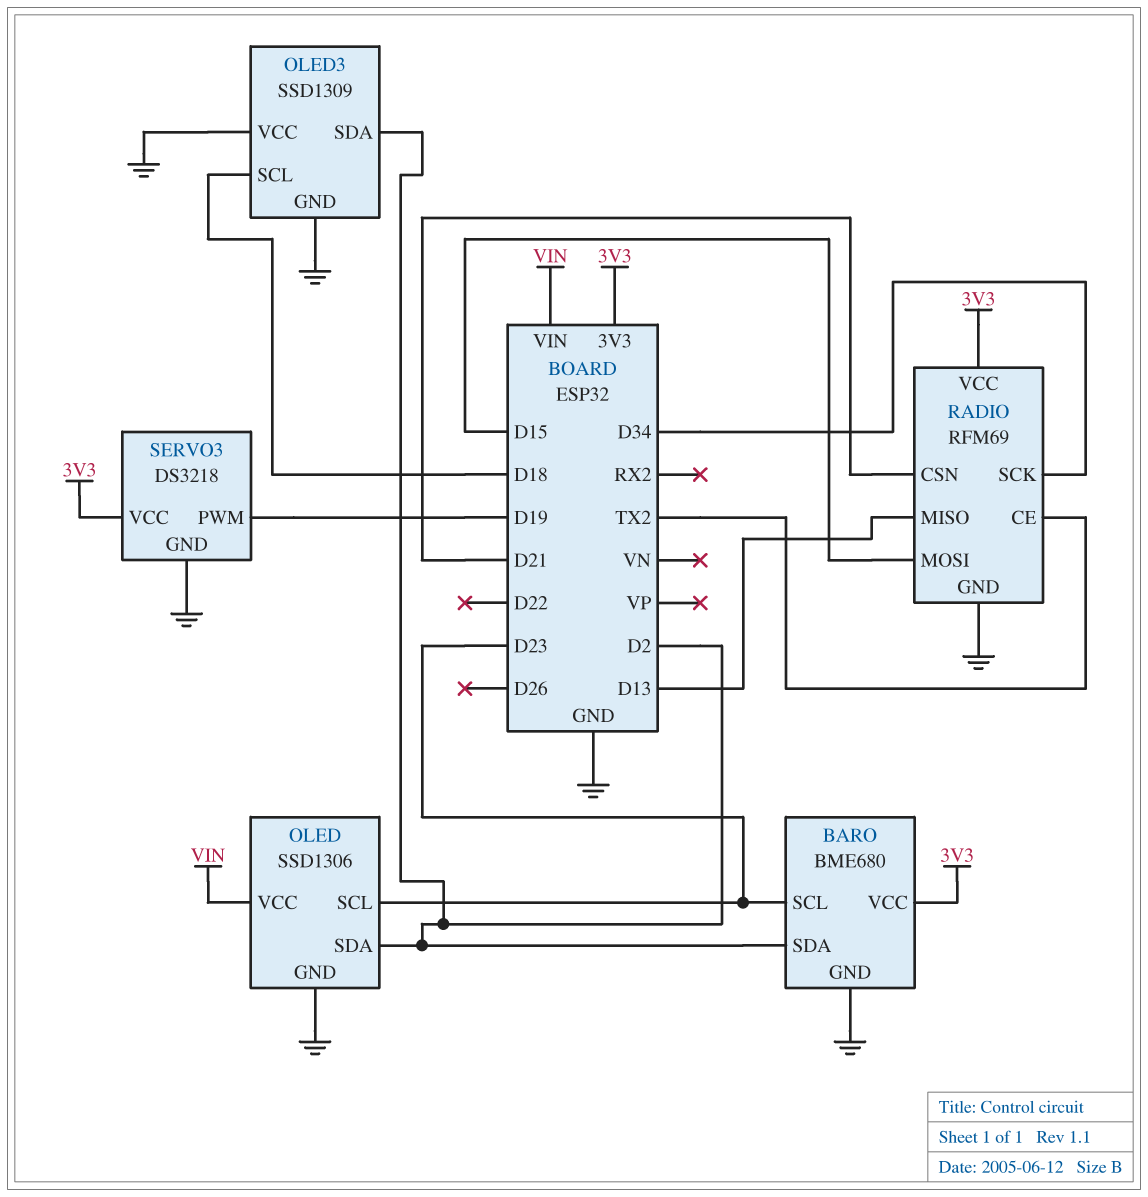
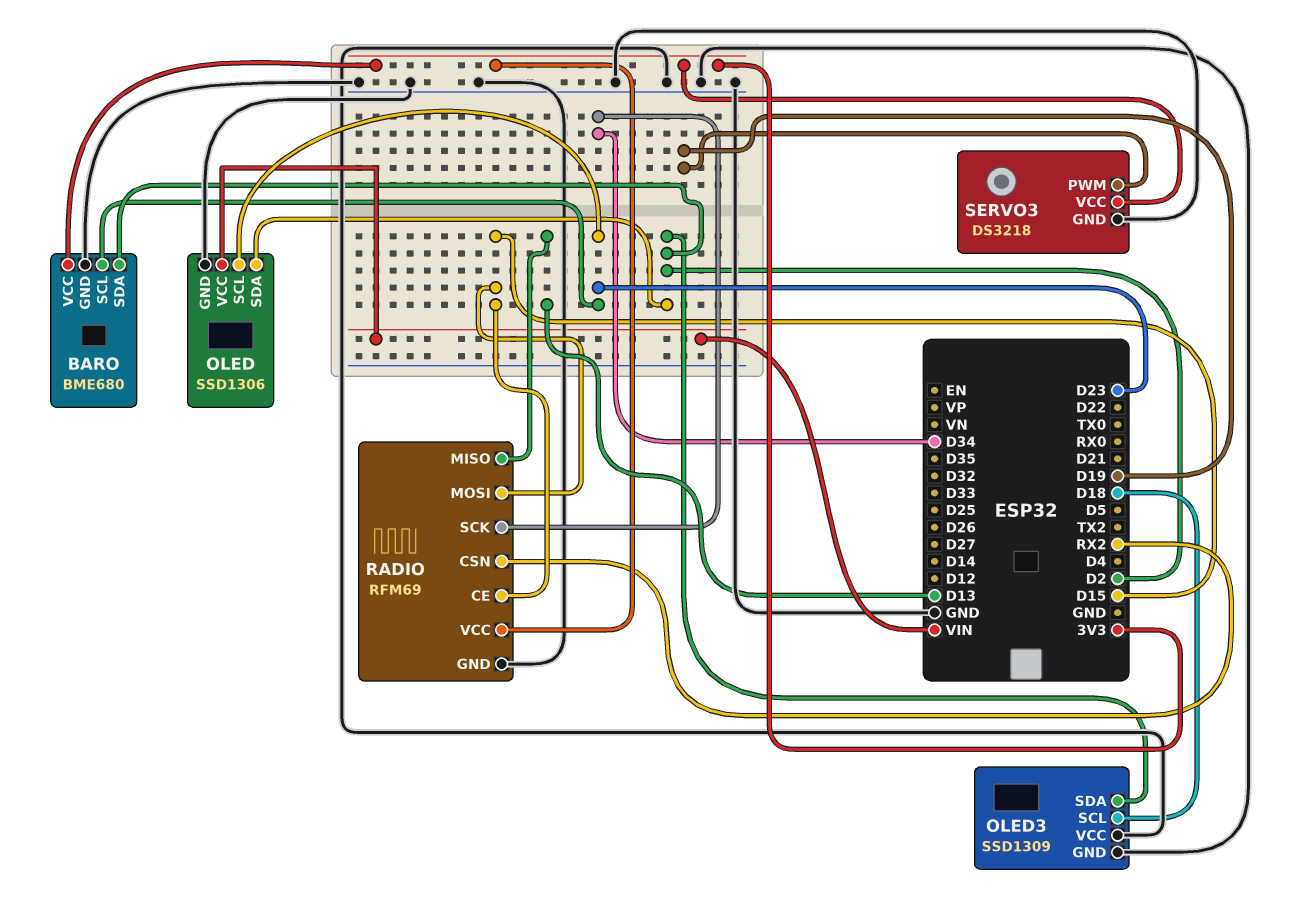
RADIO pin CE: TX2 -> D15
RADIO pin CSN: D21 -> RX2

